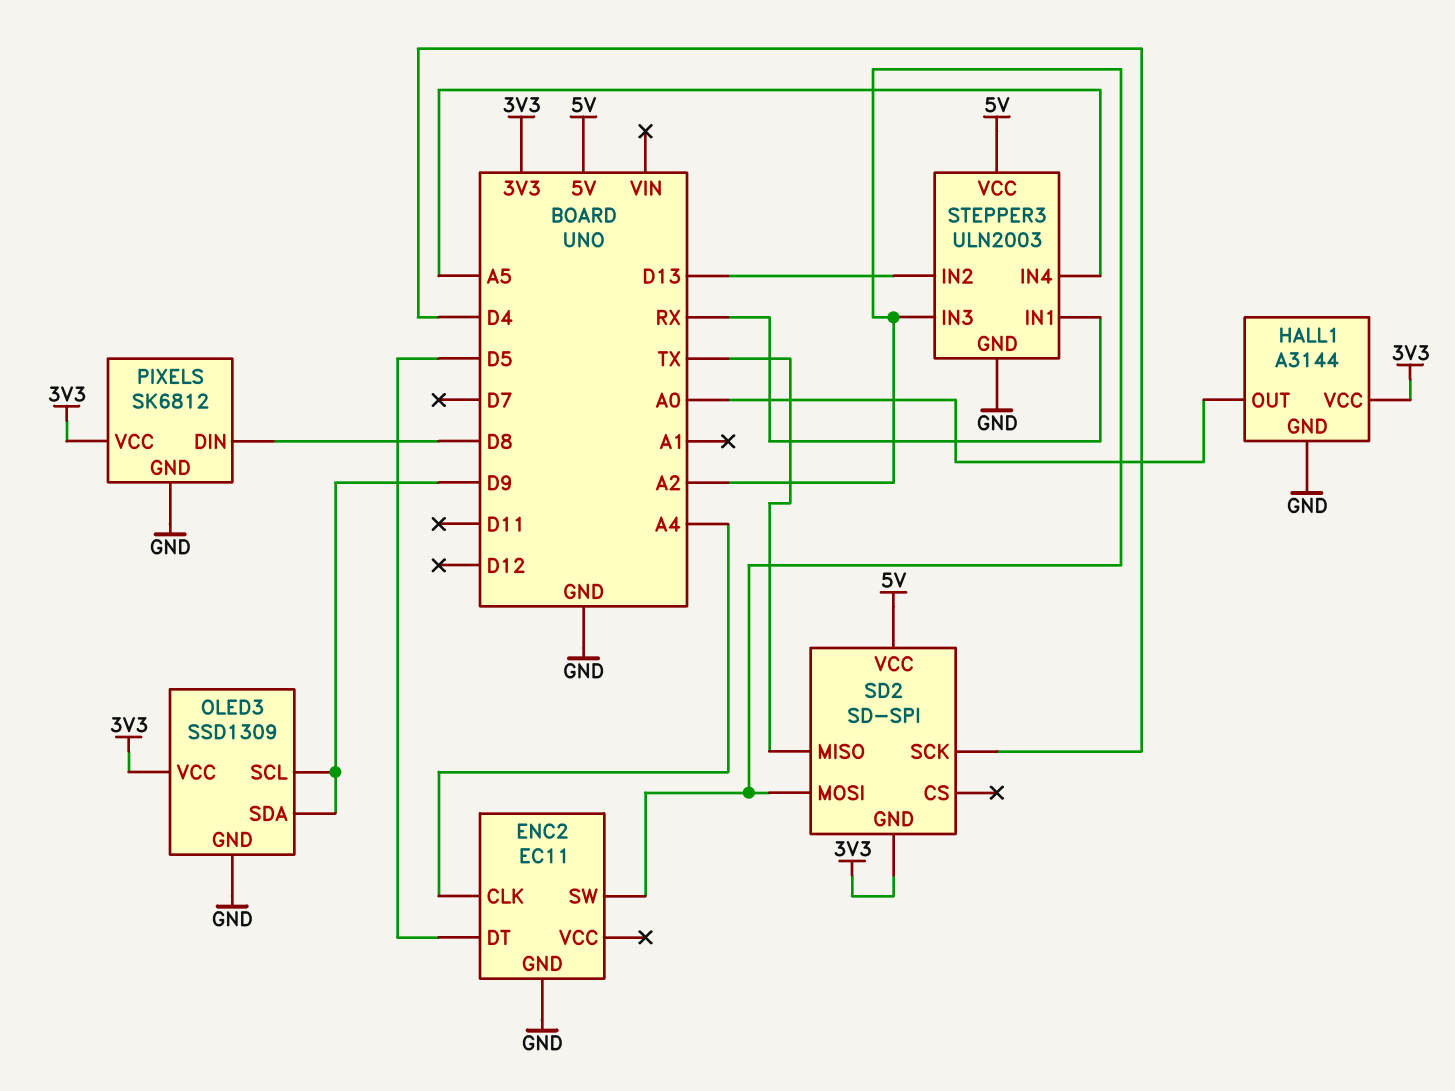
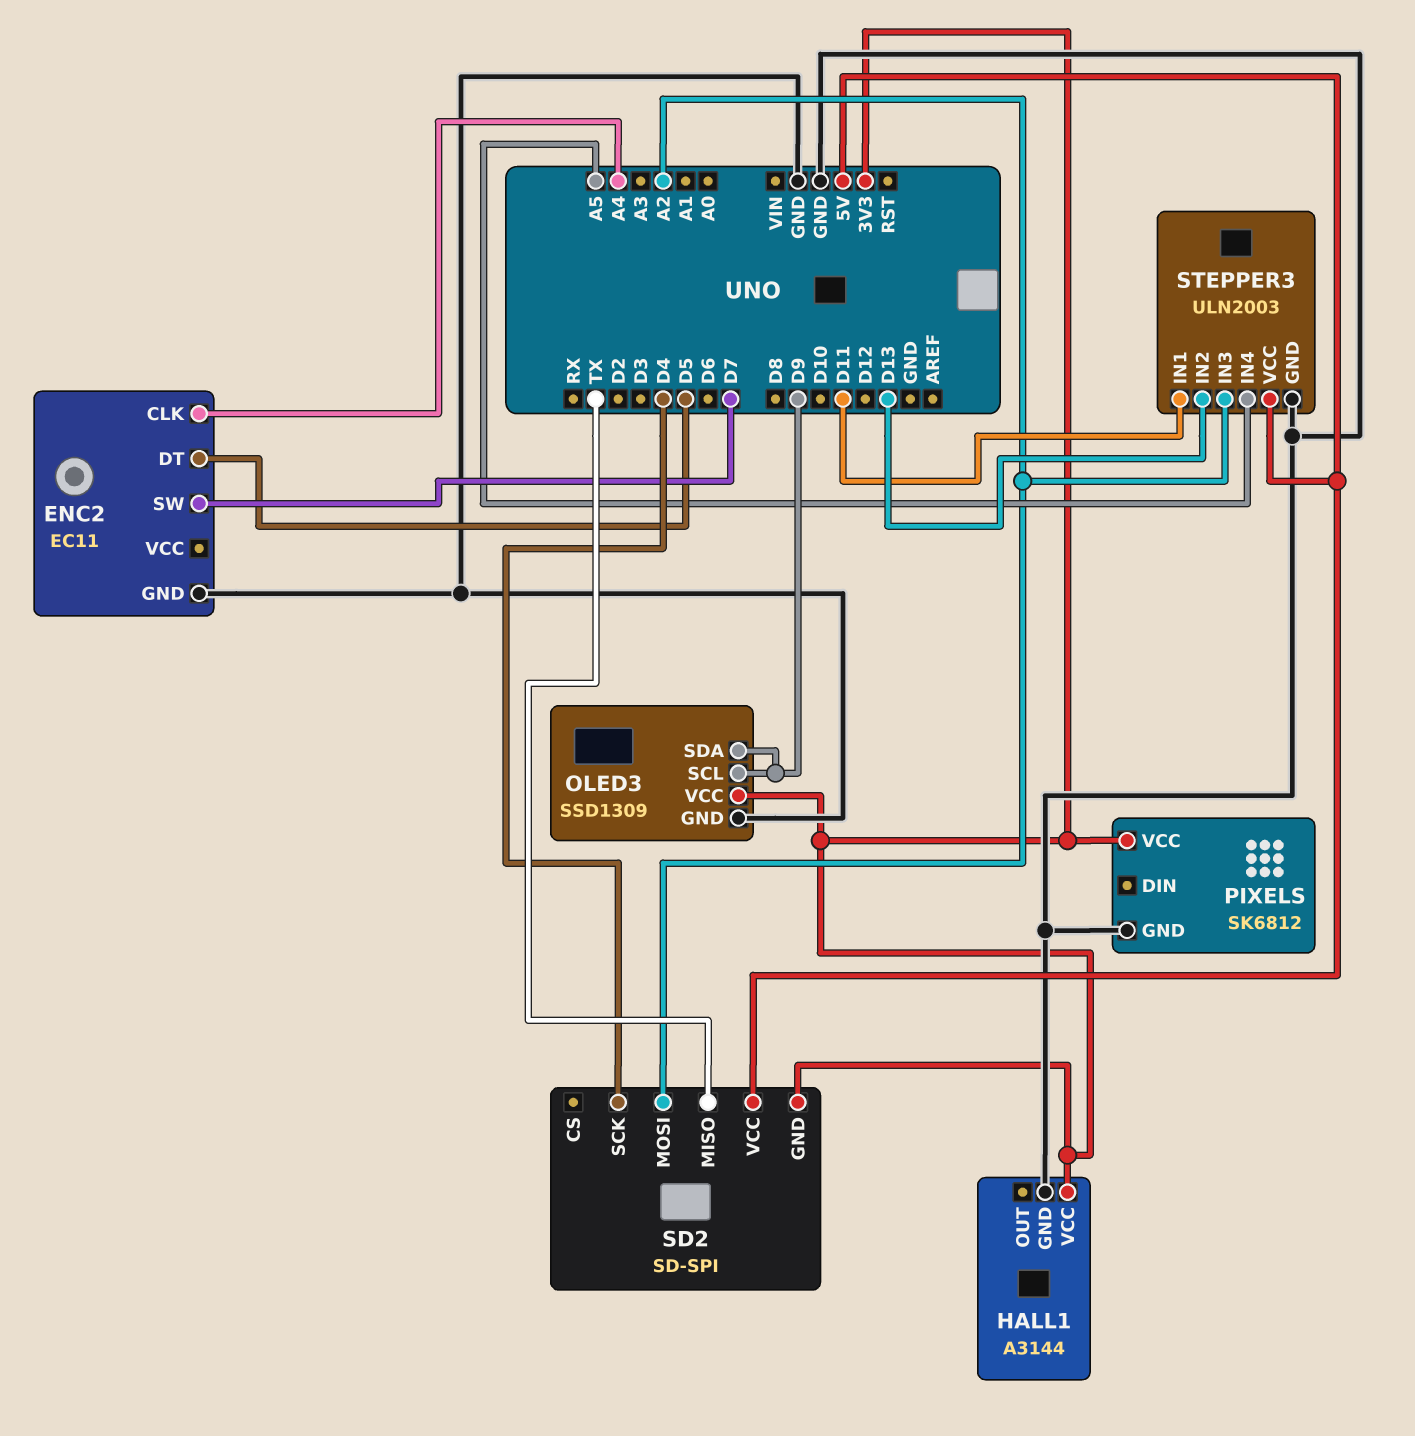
ENC2 pin SW: A2 -> D7
HALL1 pin OUT: A0 -> none
PIXELS pin DIN: D8 -> none
STEPPER3 pin IN1: RX -> D11

